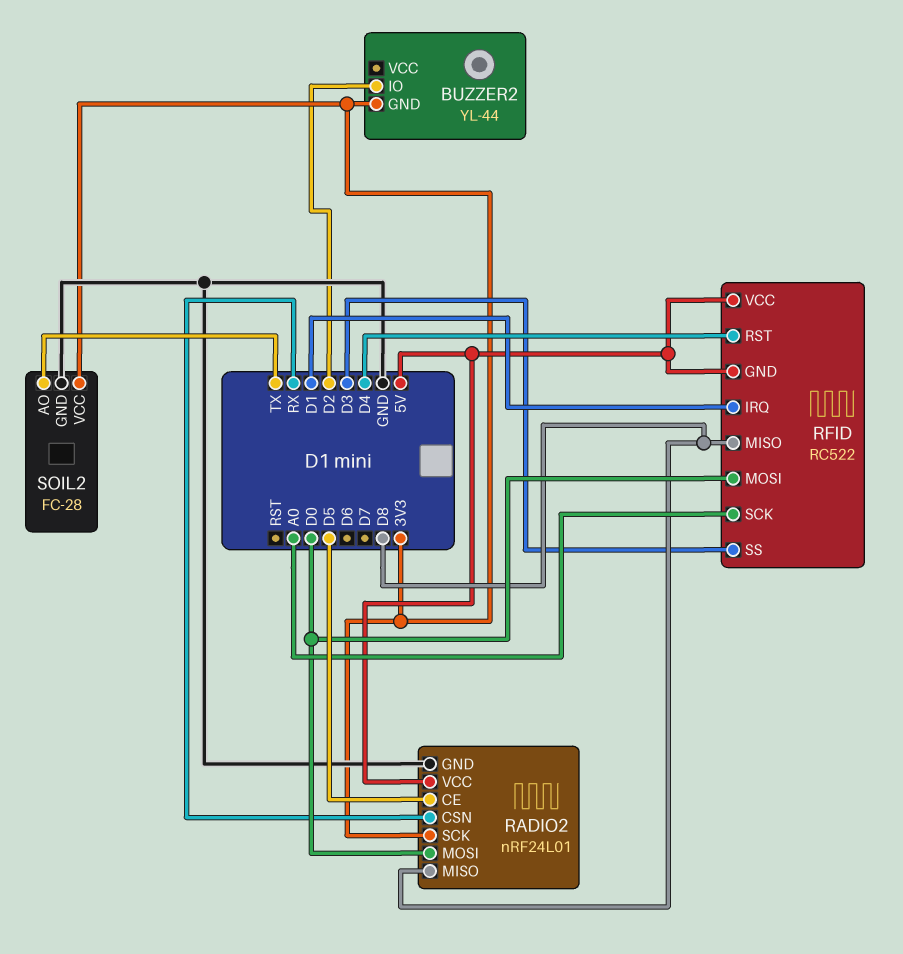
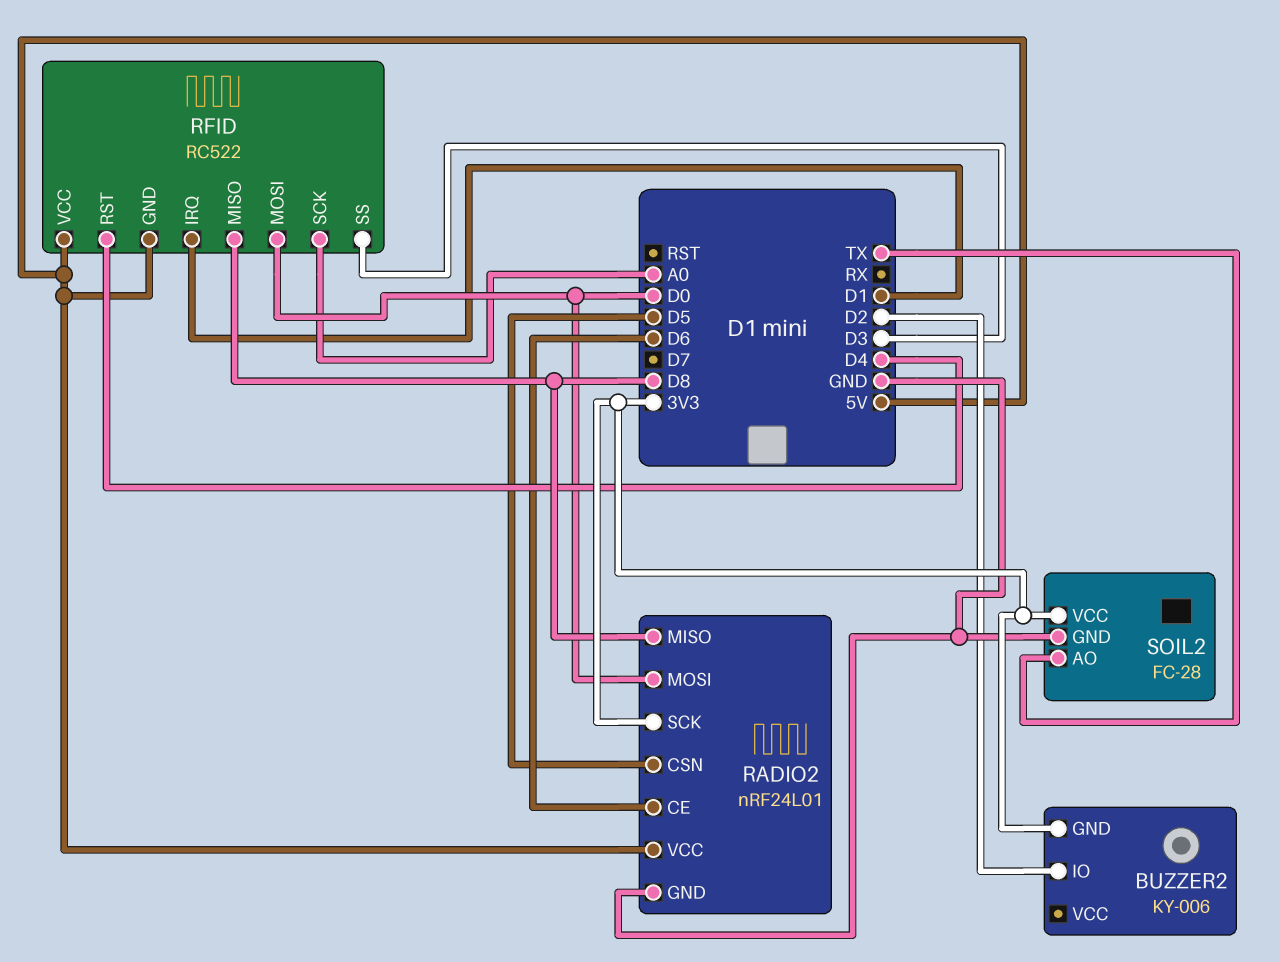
BUZZER2: YL-44 -> KY-006
RADIO2 pin CE: D5 -> D6
RADIO2 pin CSN: RX -> D5

